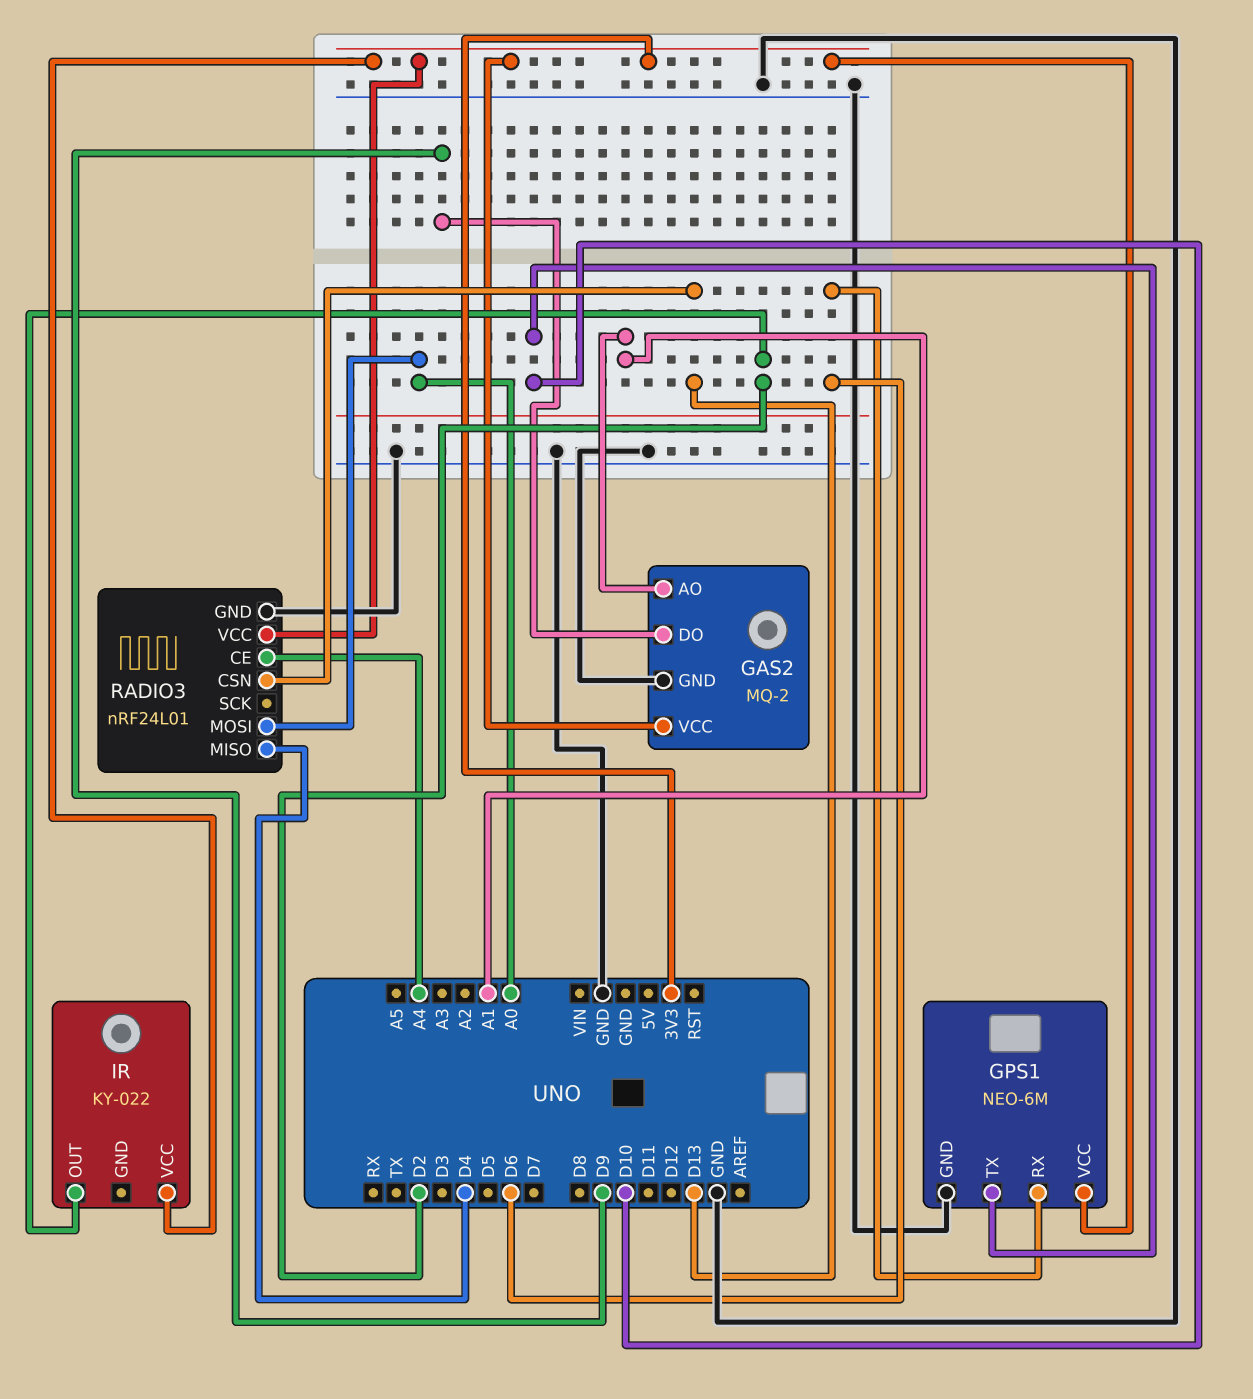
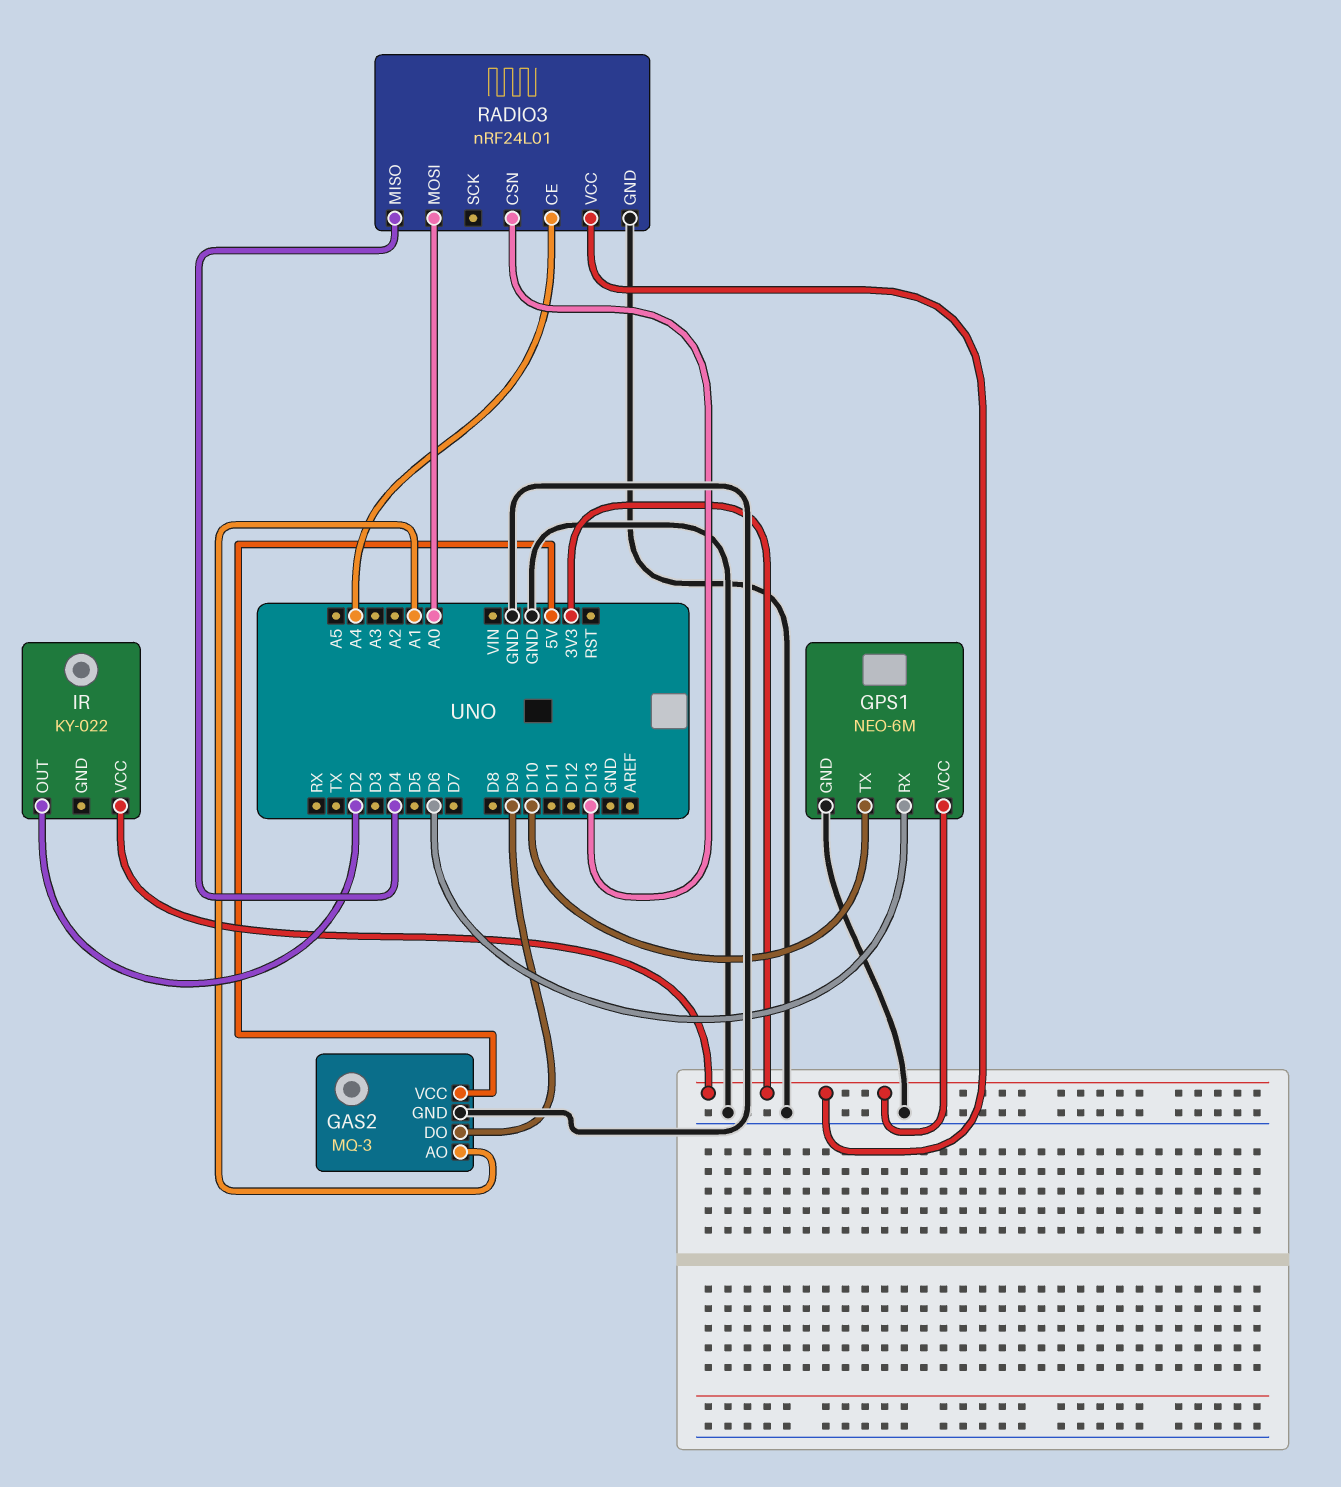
GAS2: MQ-2 -> MQ-3
GAS2 pin VCC: 3V3 -> 5V

